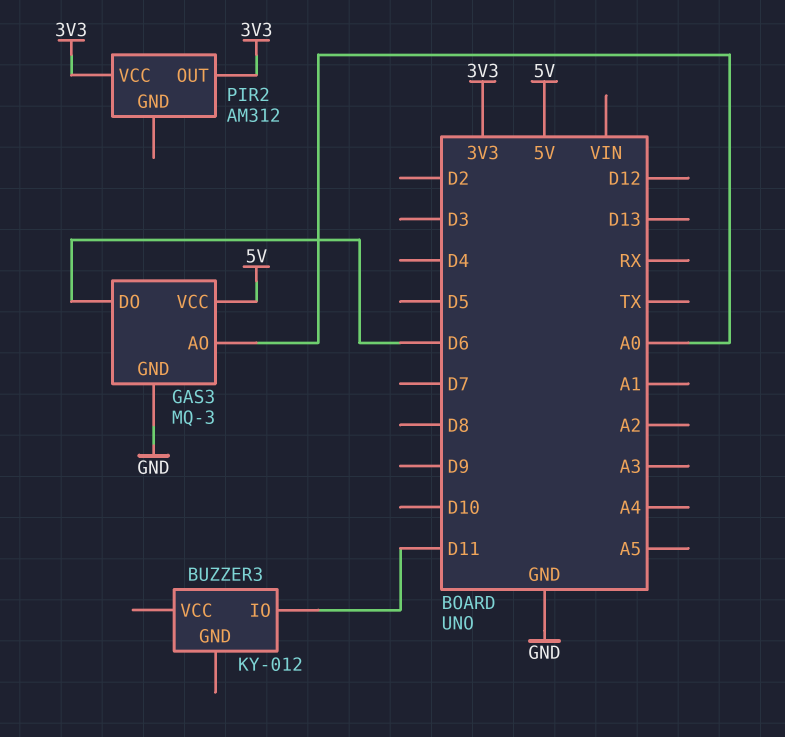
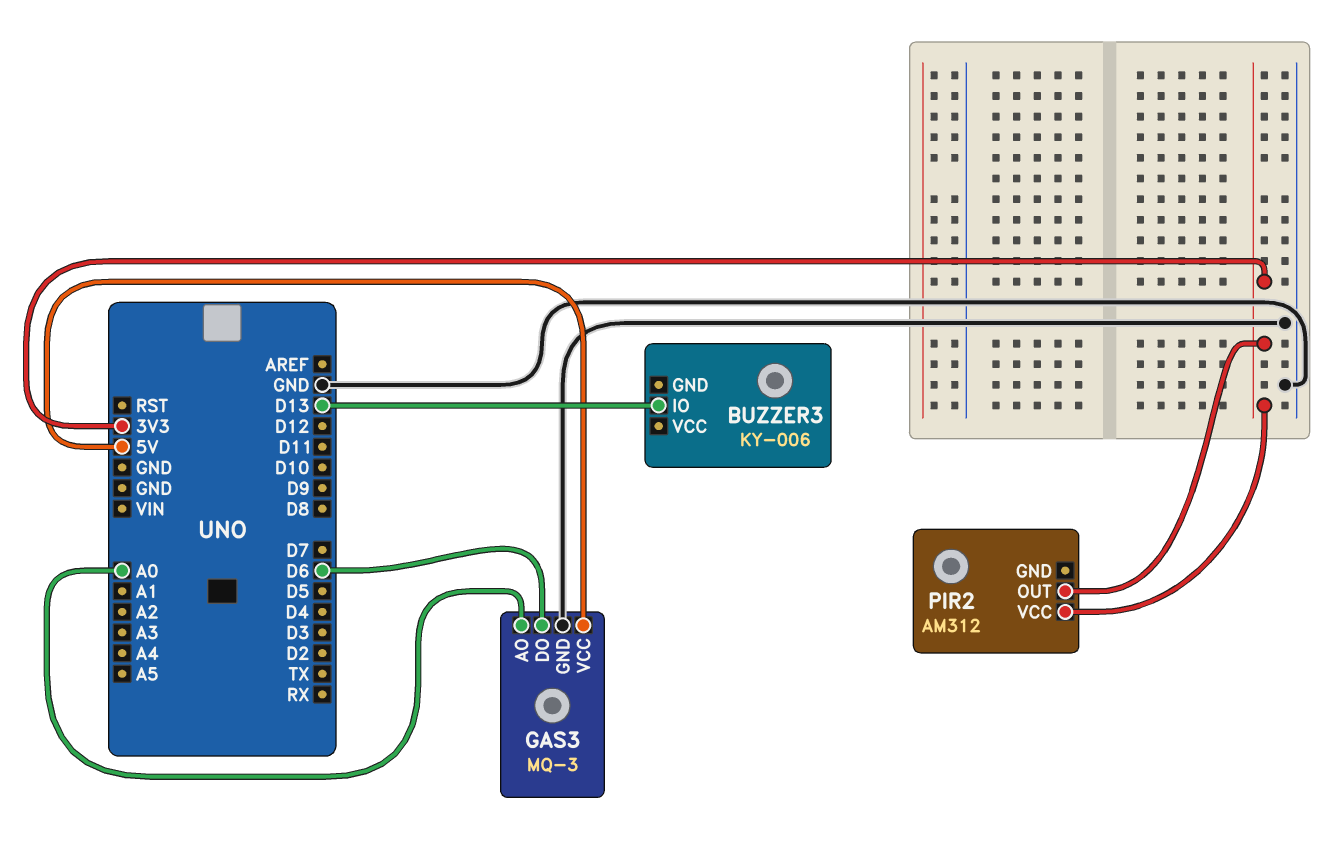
BUZZER3: KY-012 -> KY-006
BUZZER3 pin IO: D11 -> D13

